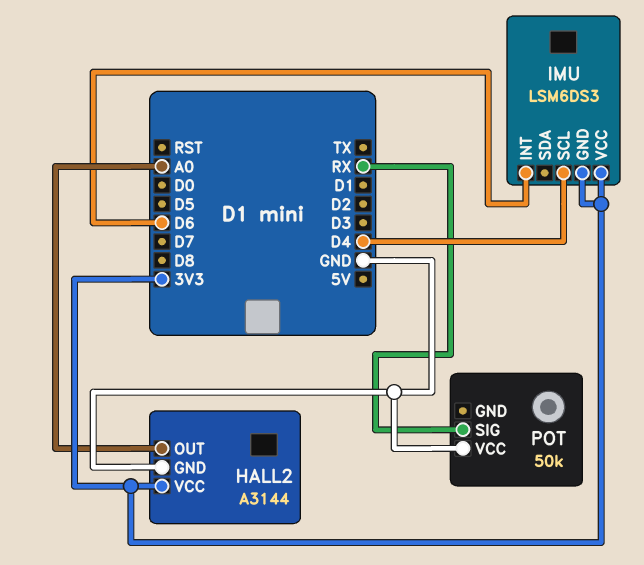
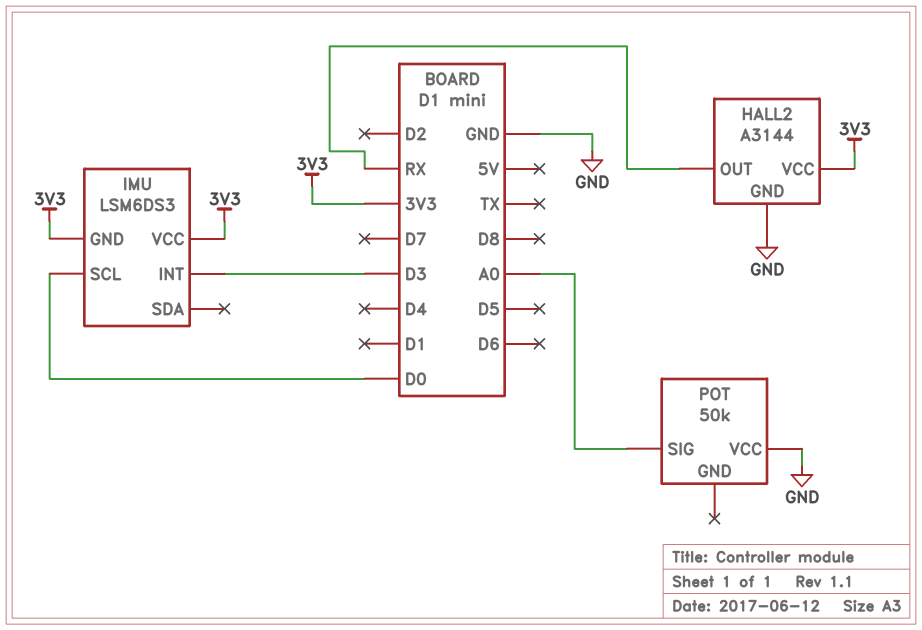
HALL2 pin OUT: A0 -> RX
IMU pin INT: D6 -> D3
IMU pin SCL: D4 -> D0
POT pin SIG: RX -> A0

